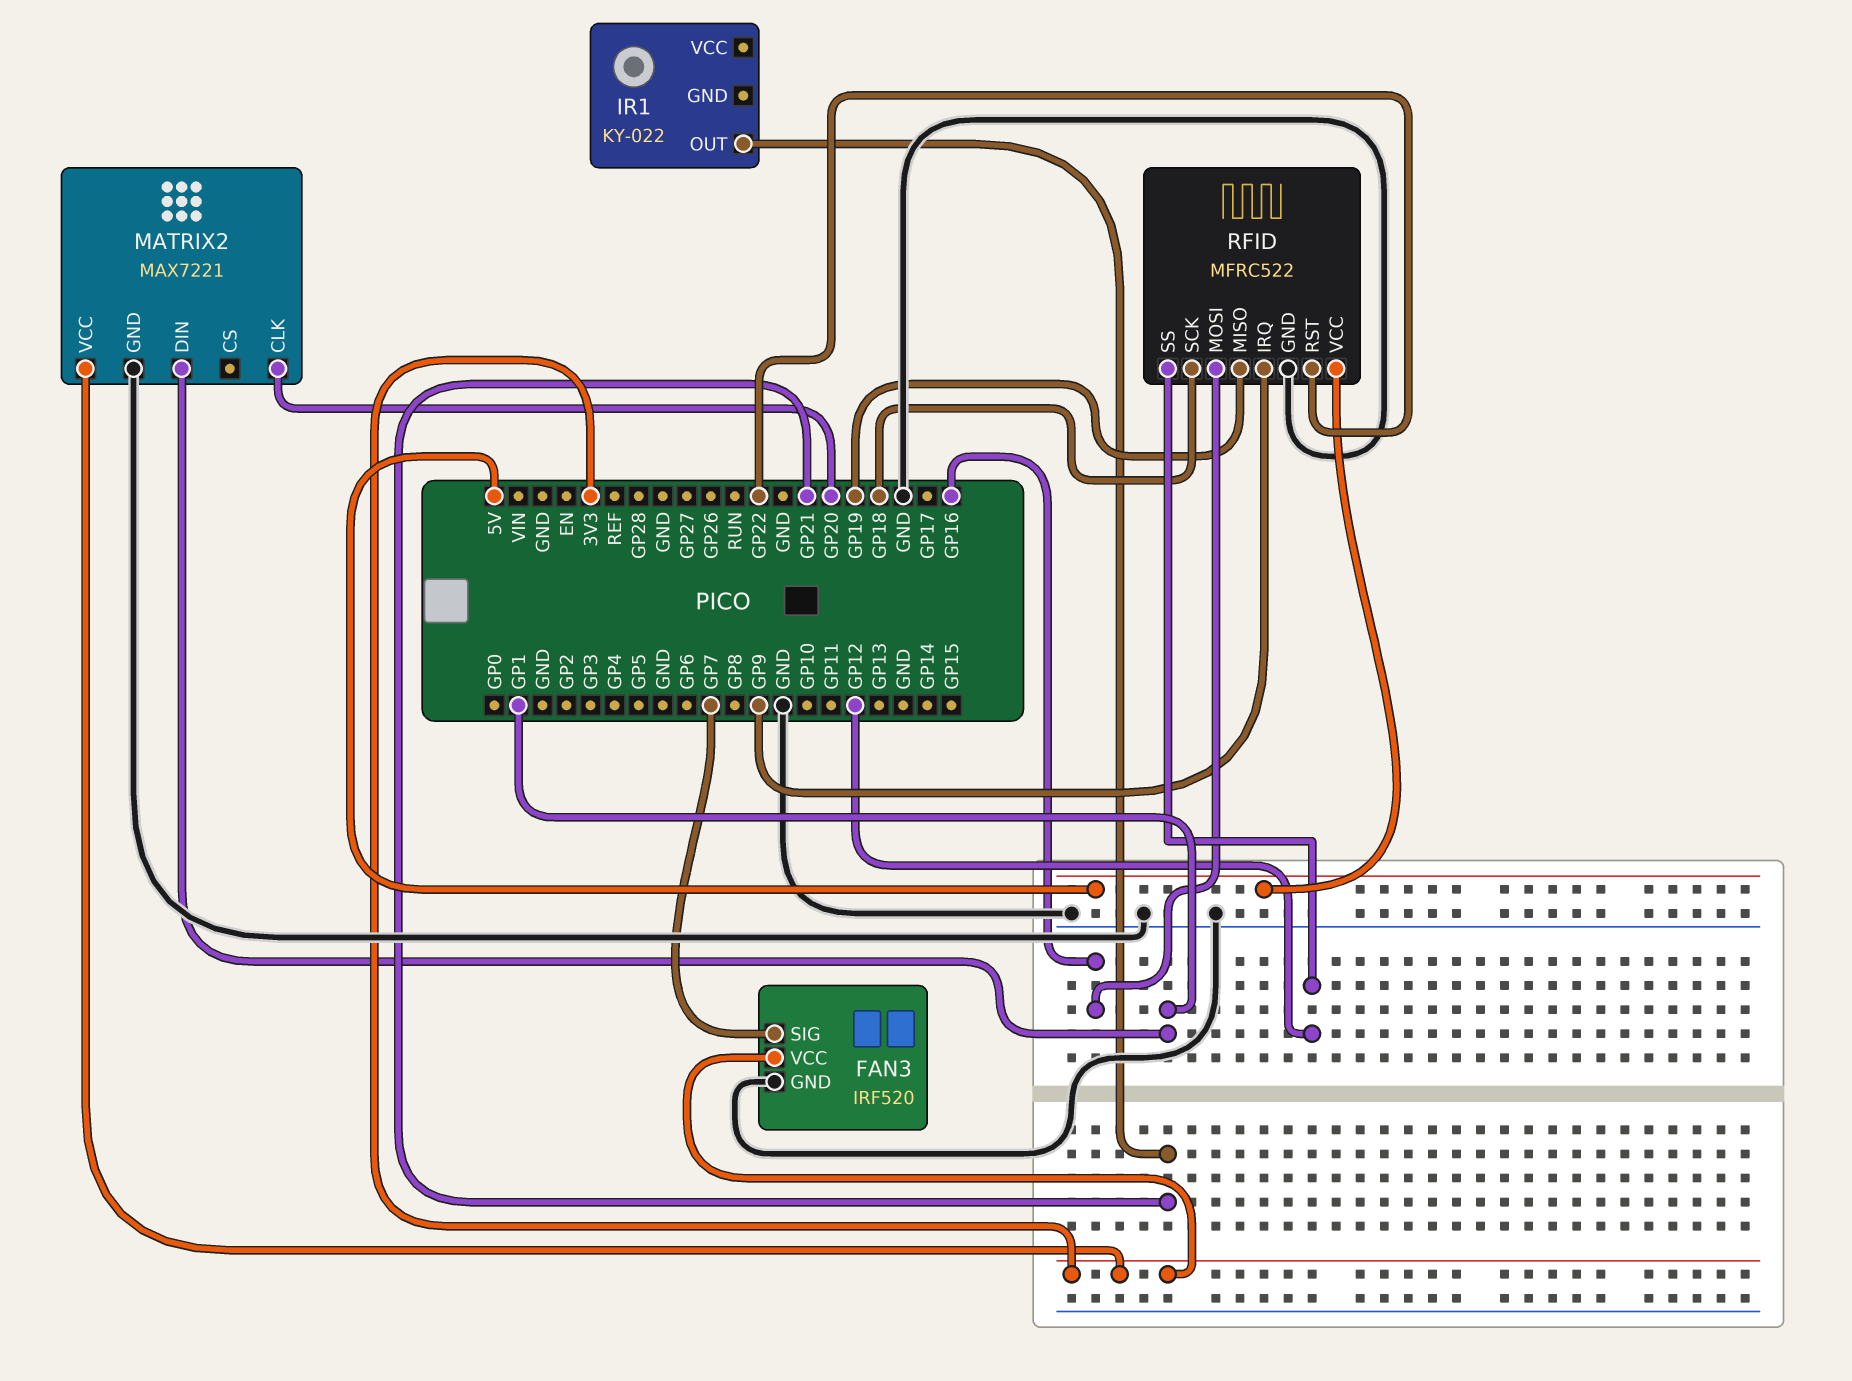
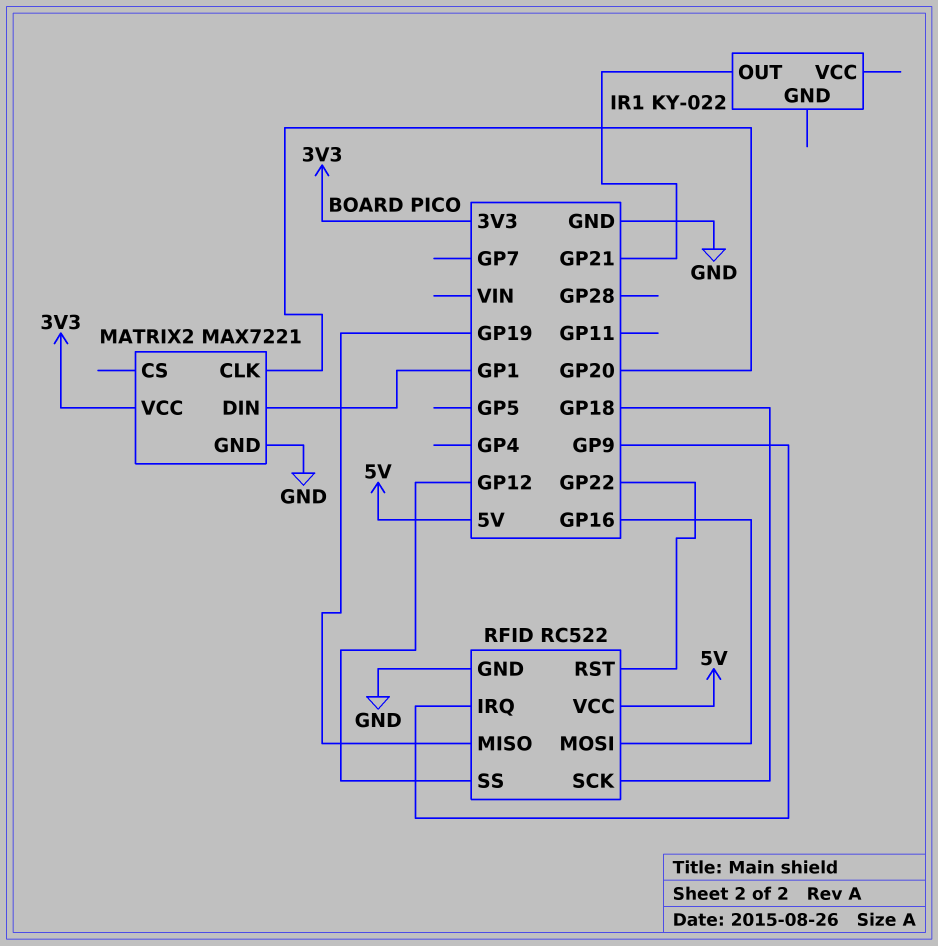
FAN3: IRF520 -> none
FAN3 pin GND: GND -> none
FAN3 pin SIG: GP7 -> none
FAN3 pin VCC: 3V3 -> none
RFID: MFRC522 -> RC522

